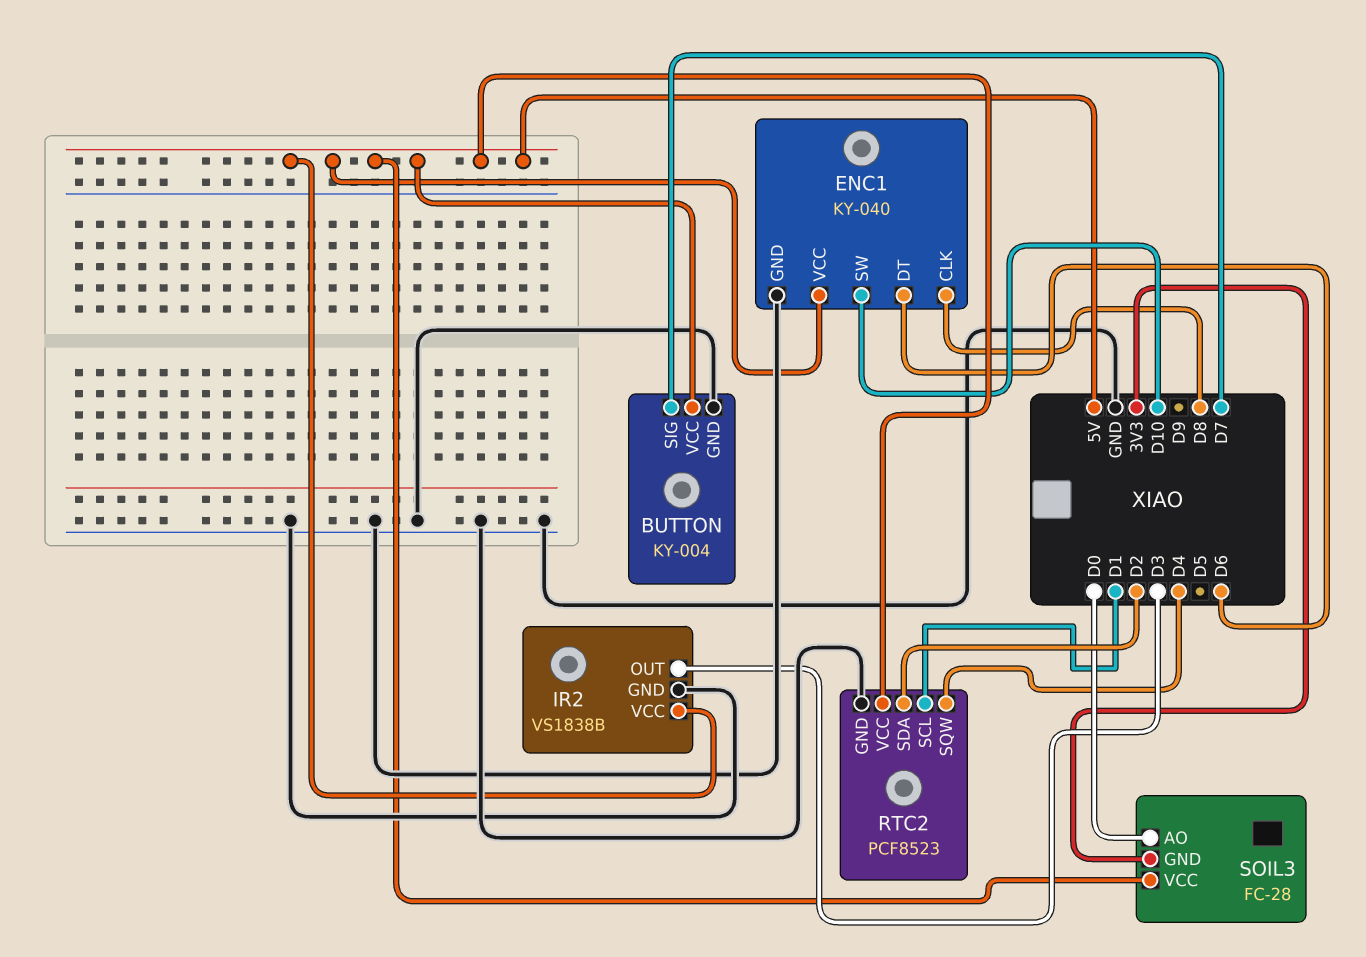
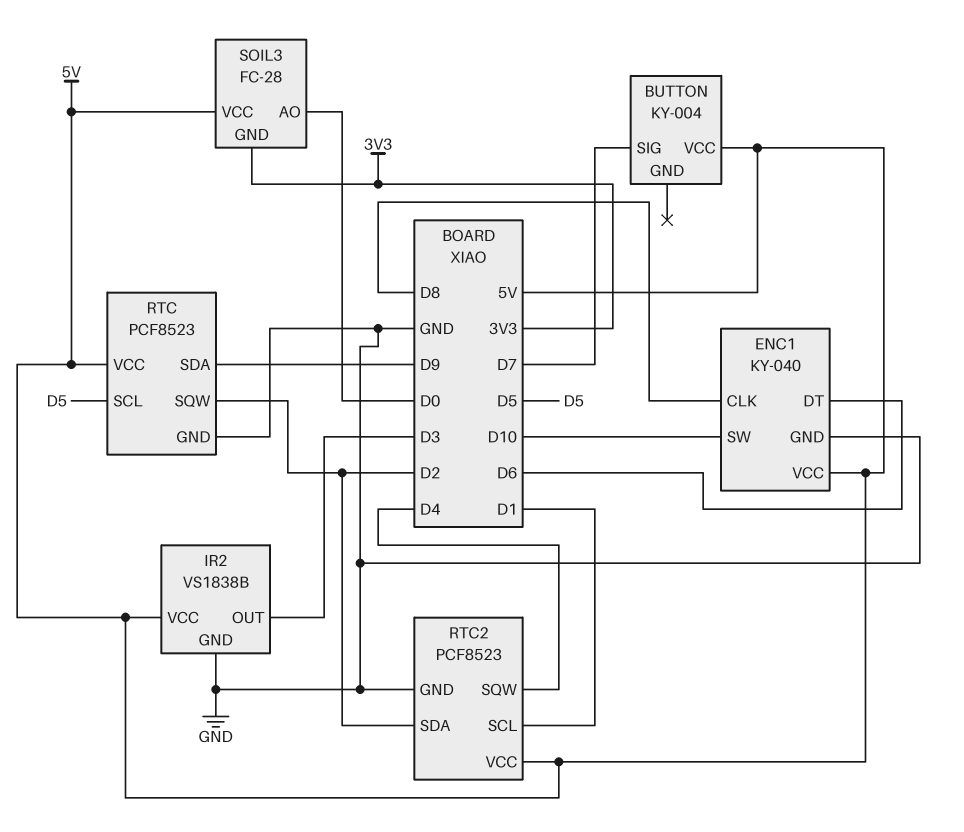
BUTTON pin GND: GND -> none
RTC: none -> PCF8523
RTC pin GND: none -> GND
RTC pin SCL: none -> D5
RTC pin SDA: none -> D9
RTC pin SQW: none -> D2
RTC pin VCC: none -> 5V

